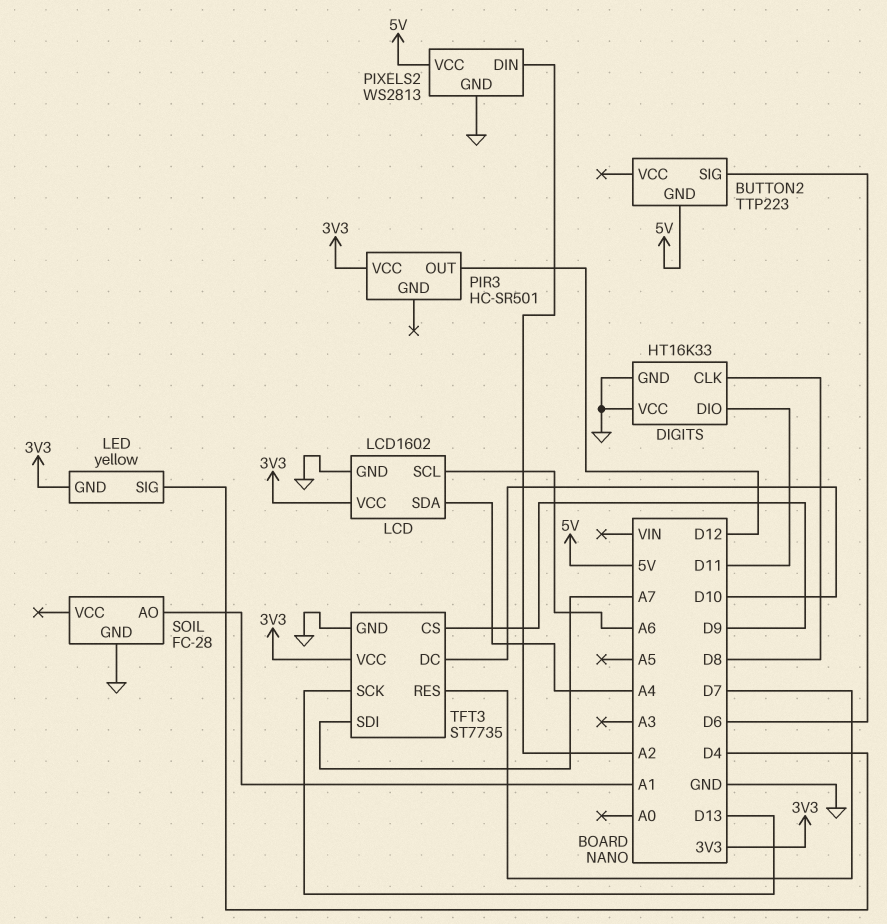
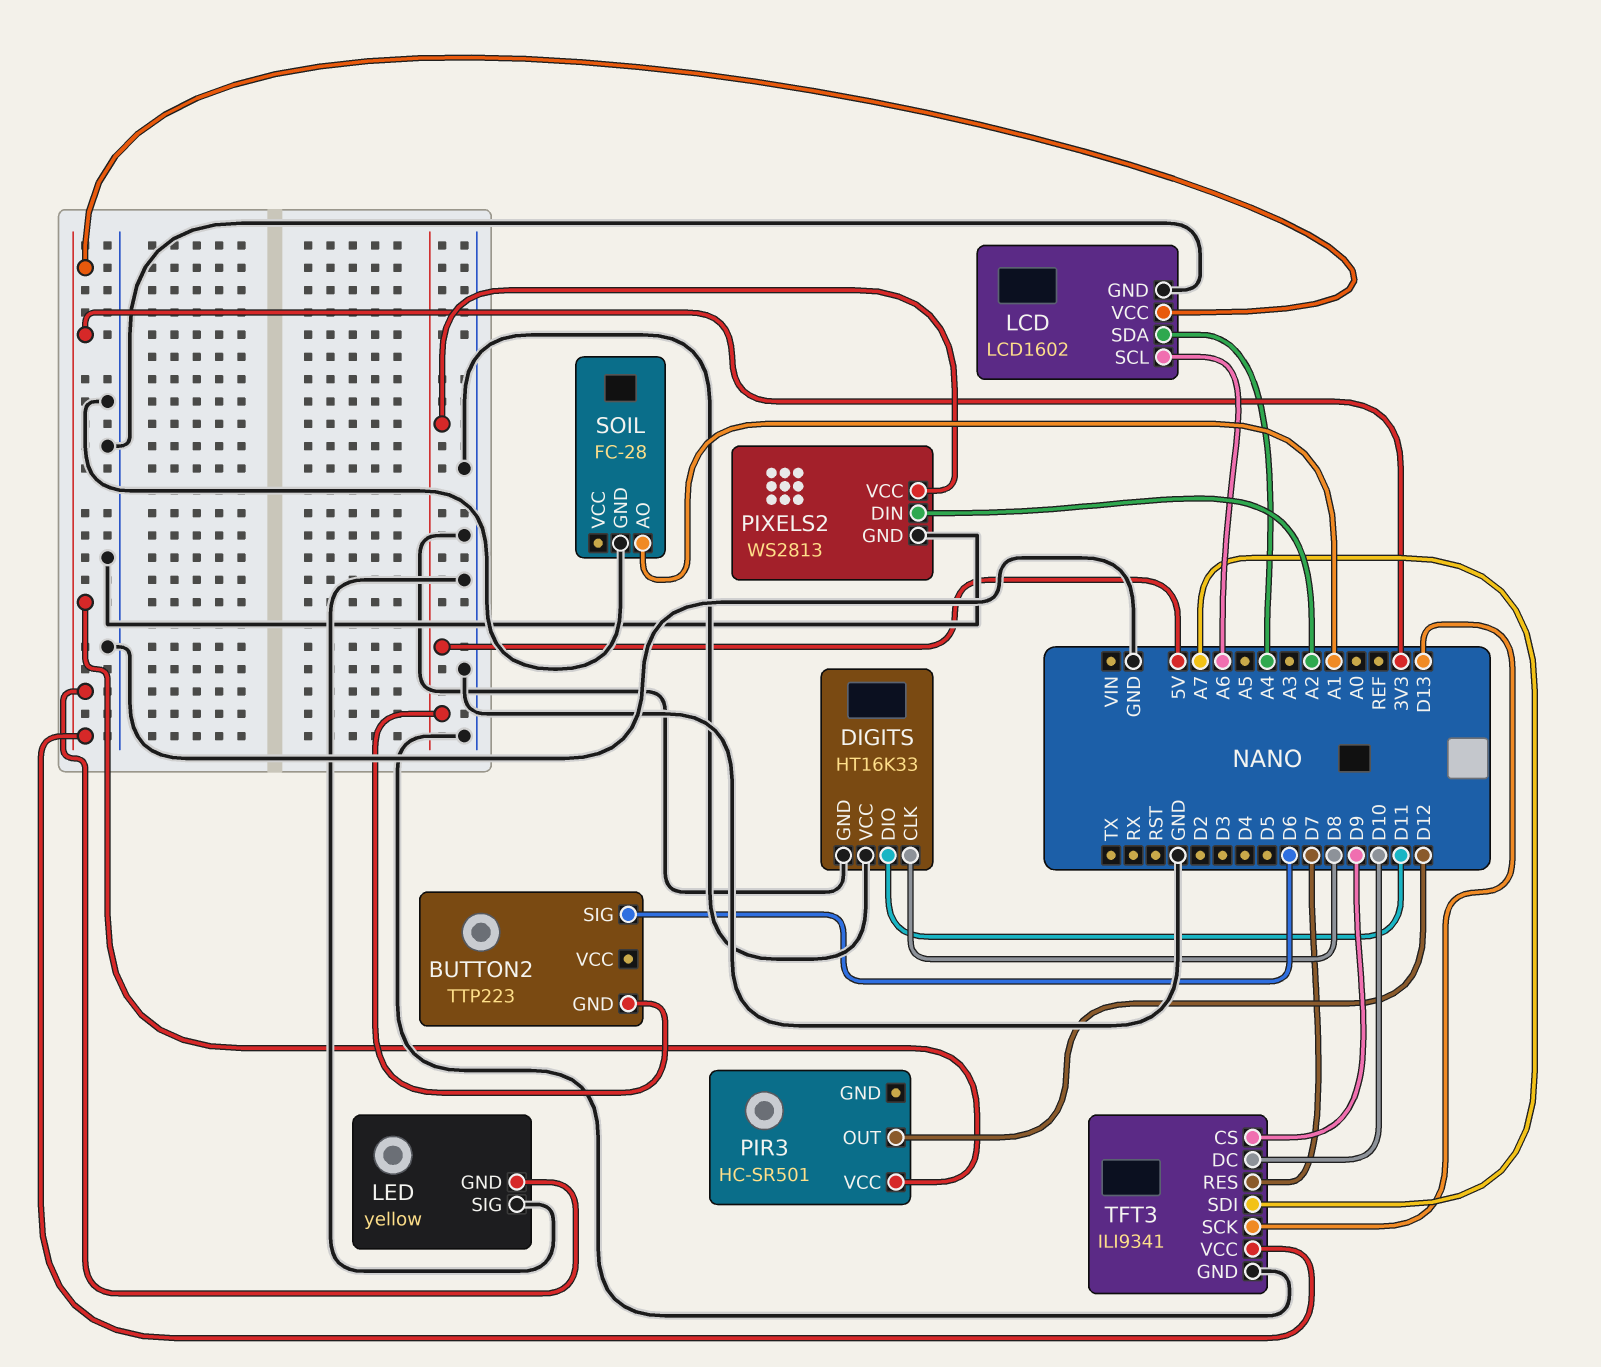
LED pin SIG: D4 -> GND
TFT3: ST7735 -> ILI9341

